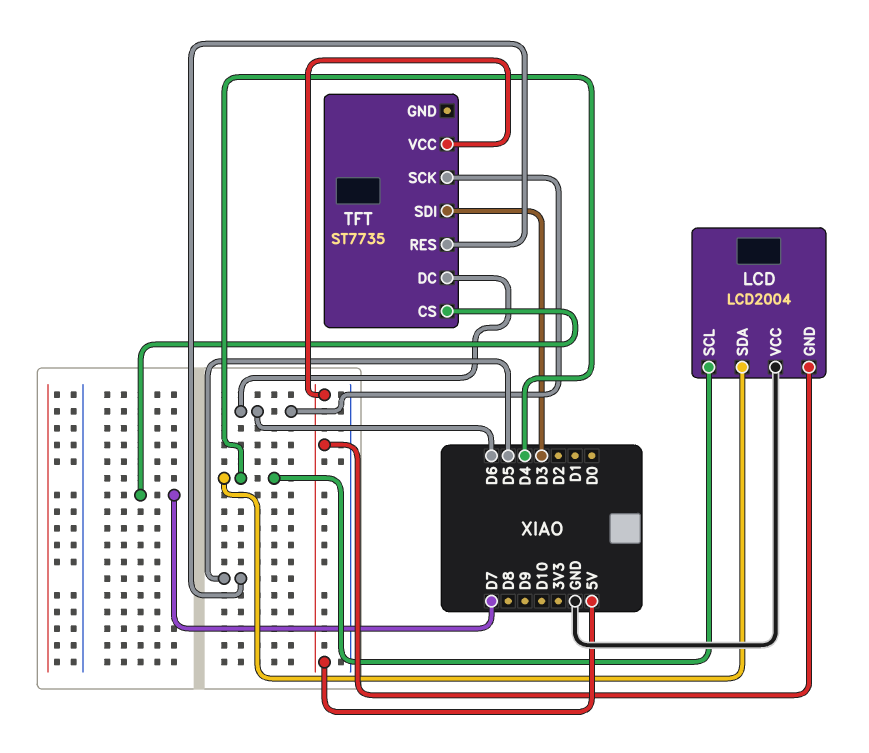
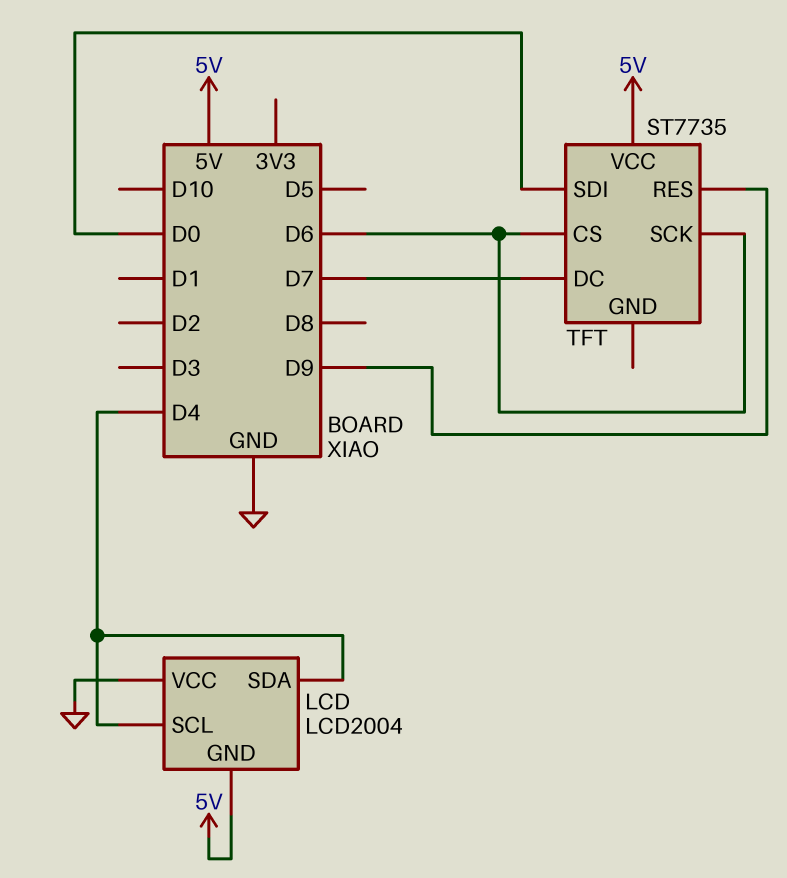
TFT pin CS: D7 -> D6
TFT pin DC: D6 -> D7
TFT pin RES: D5 -> D9
TFT pin SDI: D3 -> D0

